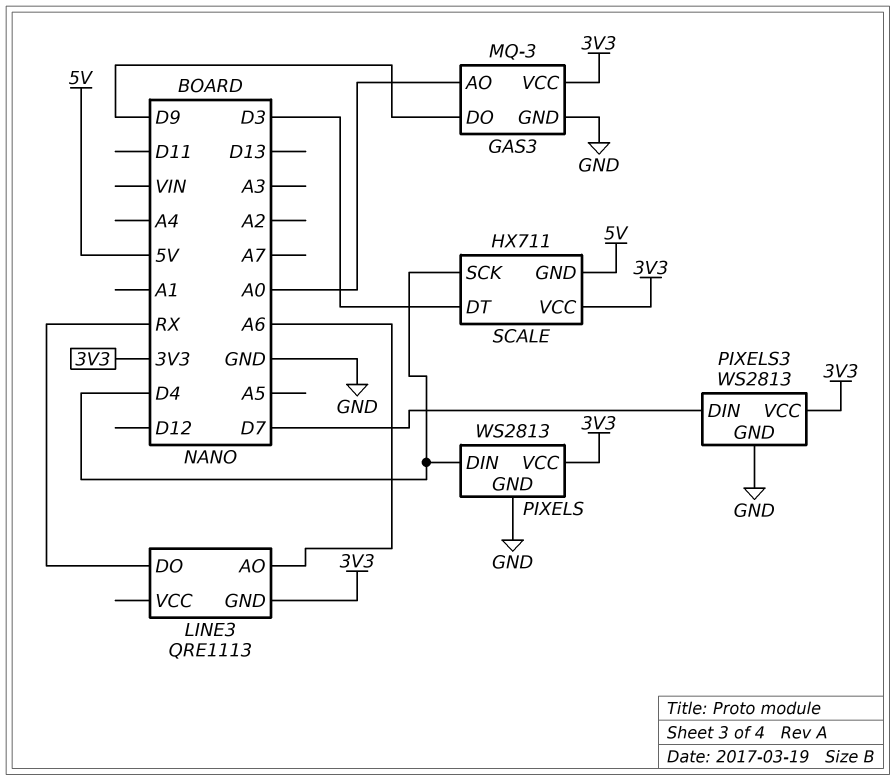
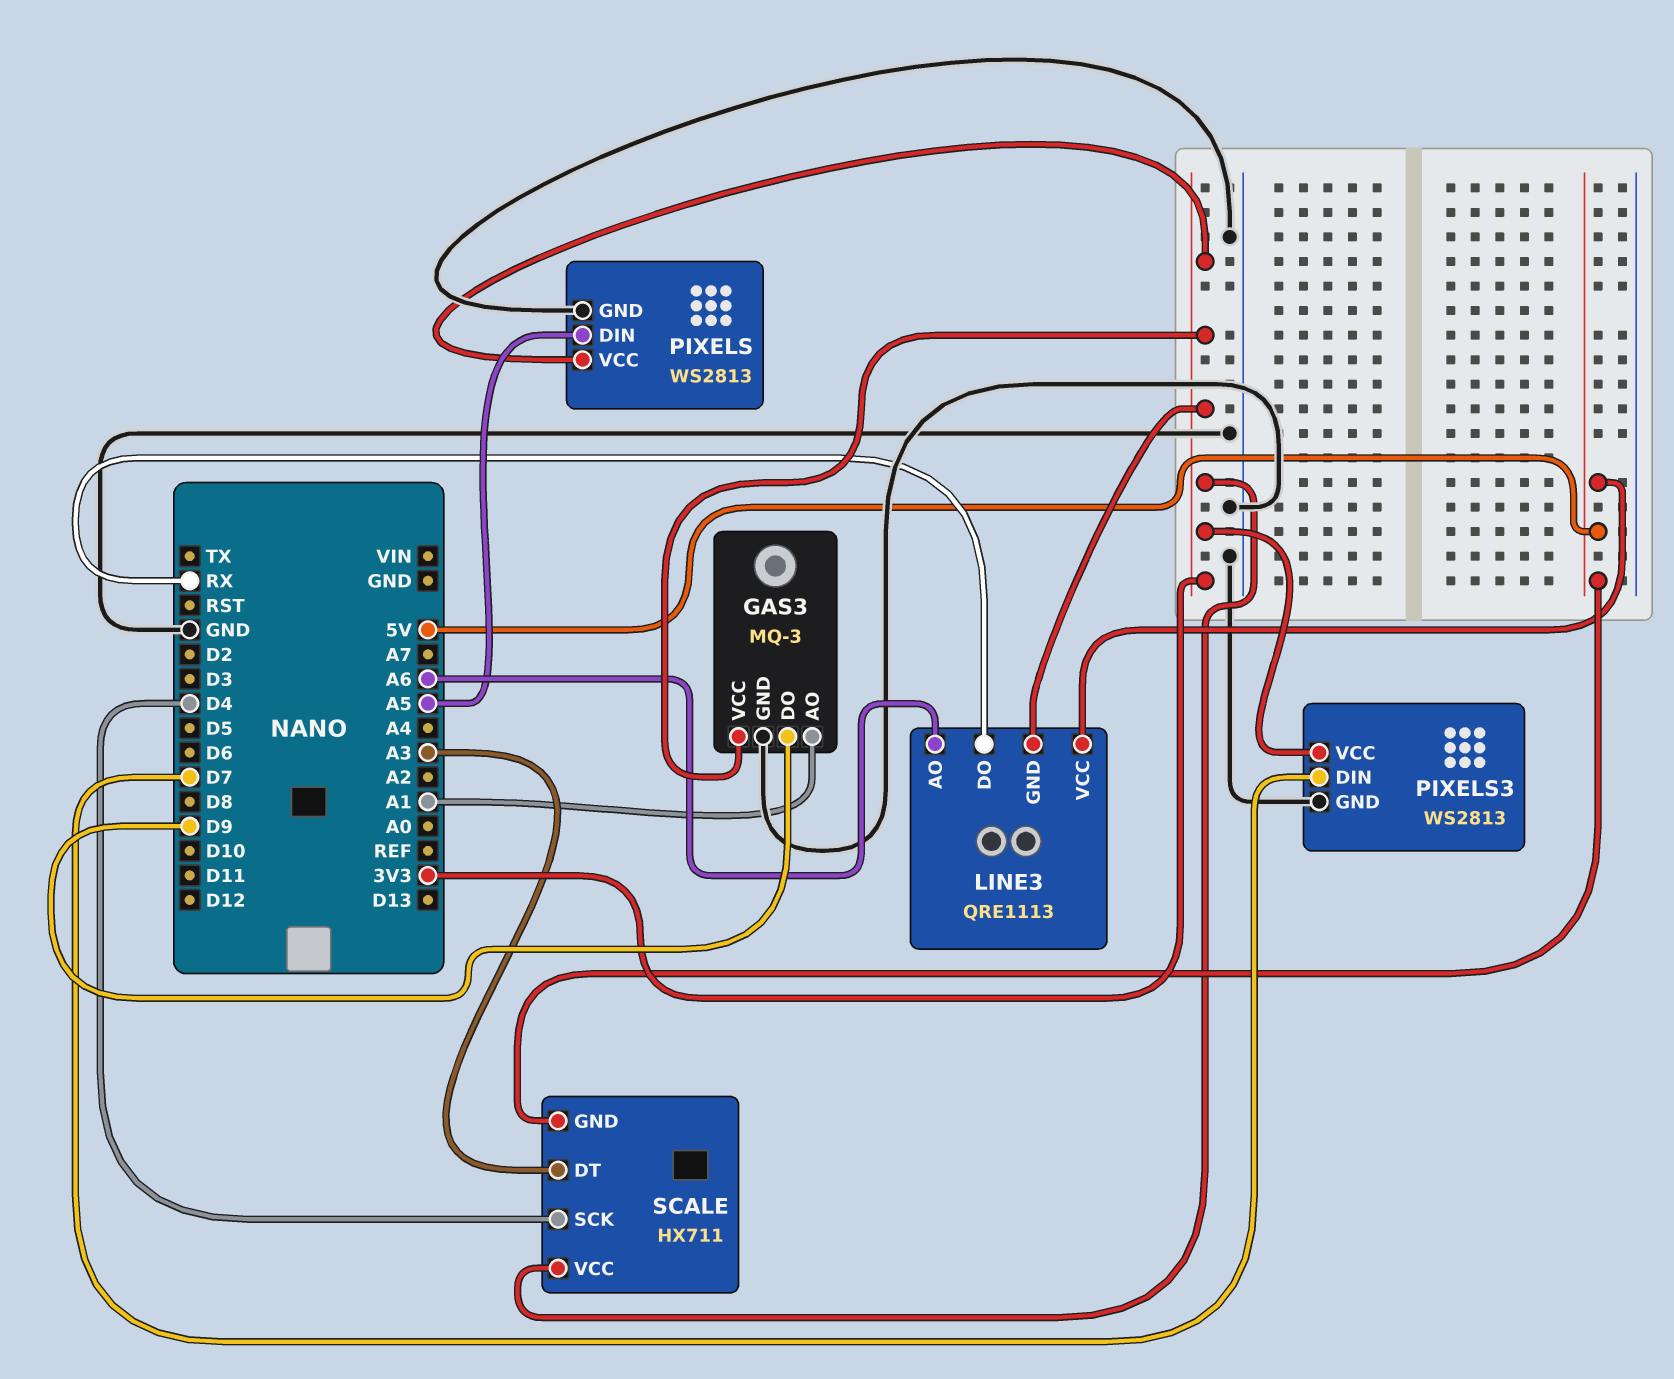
GAS3 pin AO: A0 -> A1
LINE3 pin VCC: none -> 5V
PIXELS pin DIN: D4 -> A5
SCALE pin DT: D3 -> A3

